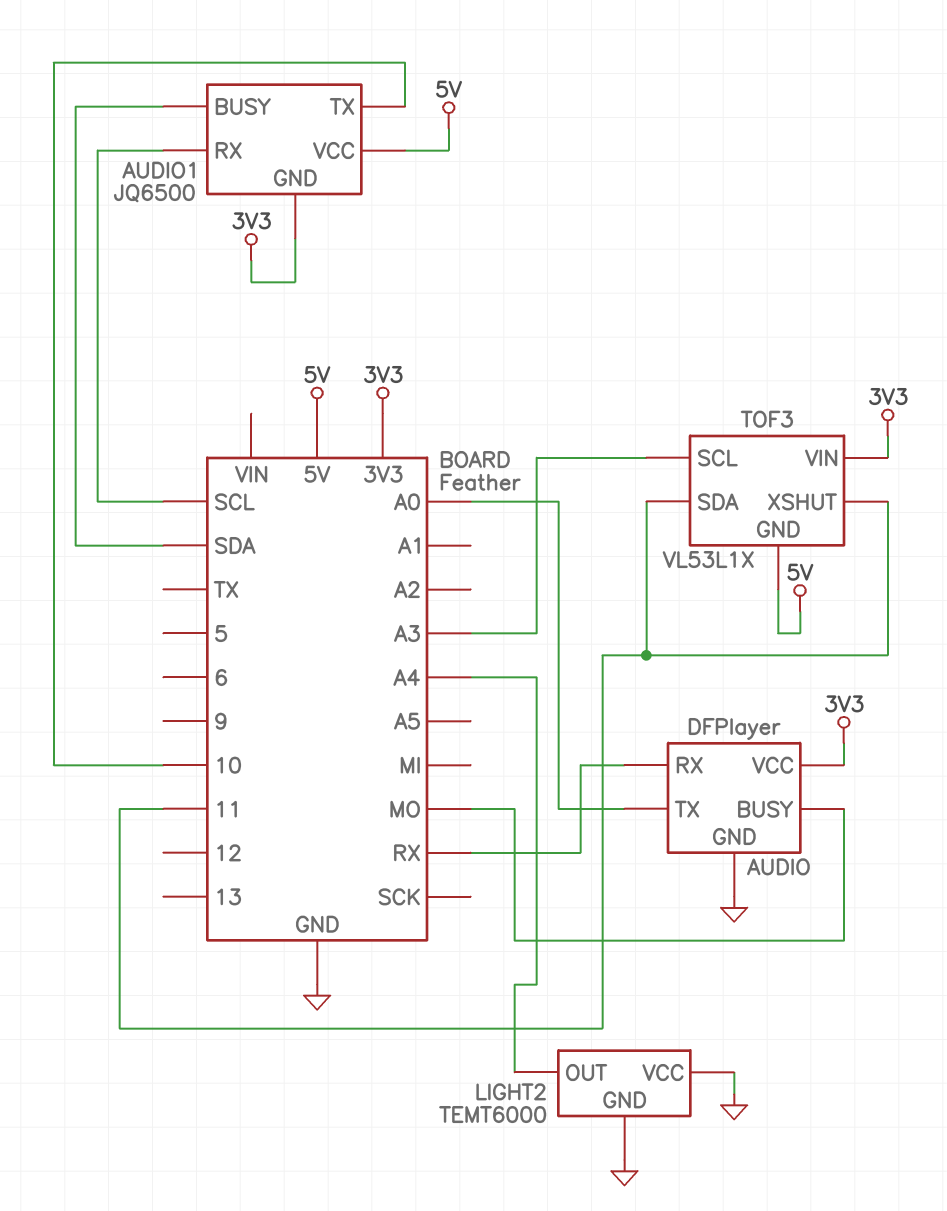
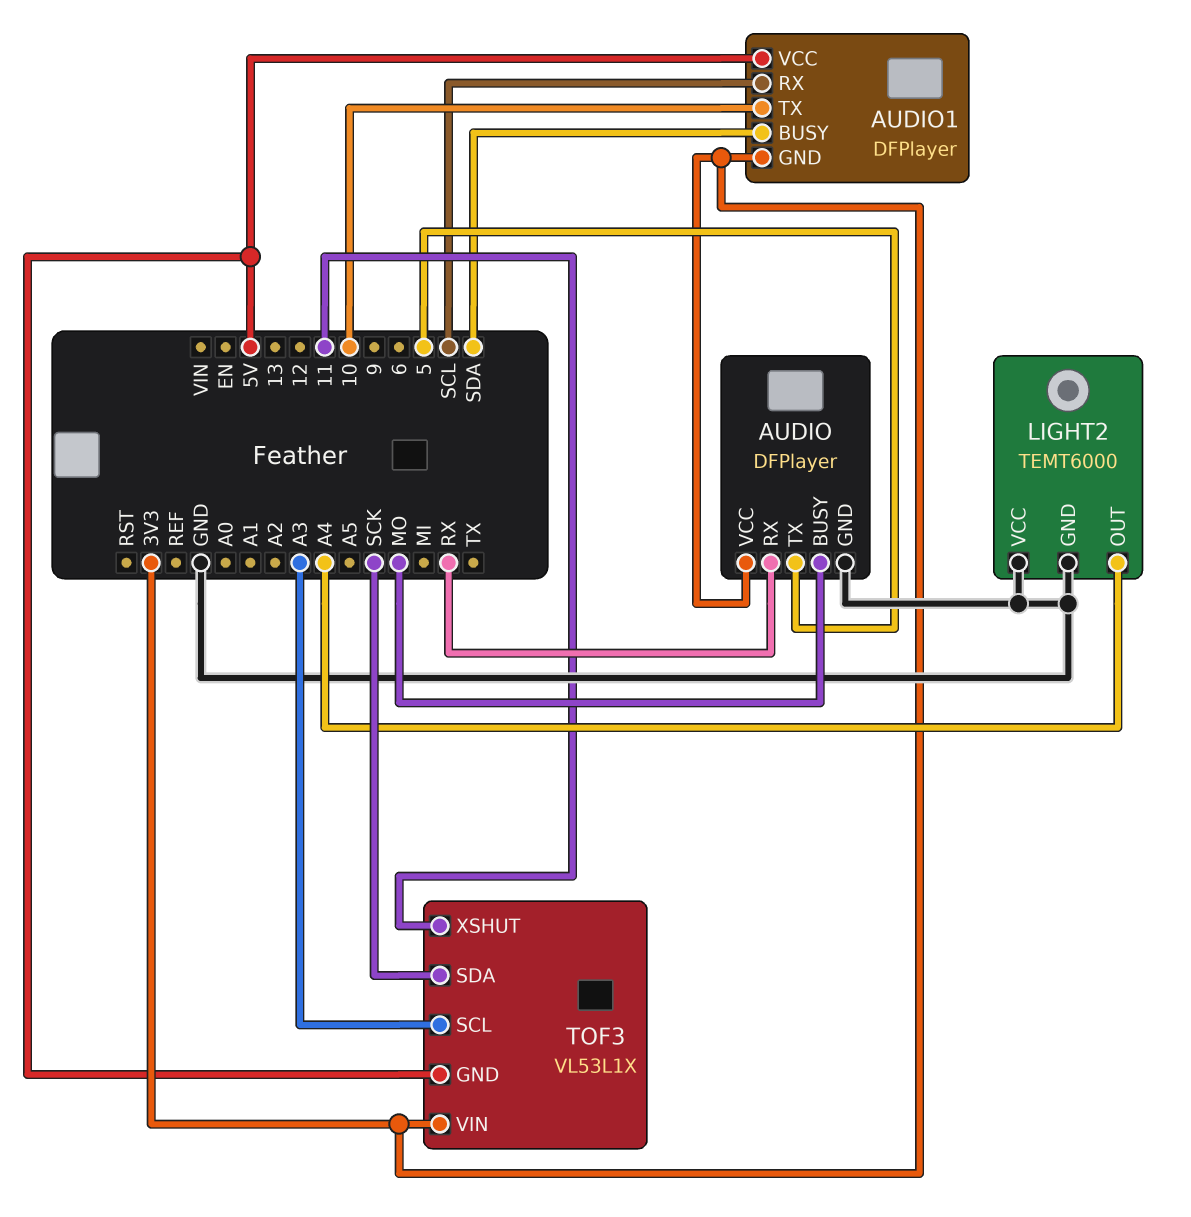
AUDIO pin TX: A0 -> 5
AUDIO1: JQ6500 -> DFPlayer
TOF3 pin SDA: 11 -> SCK

